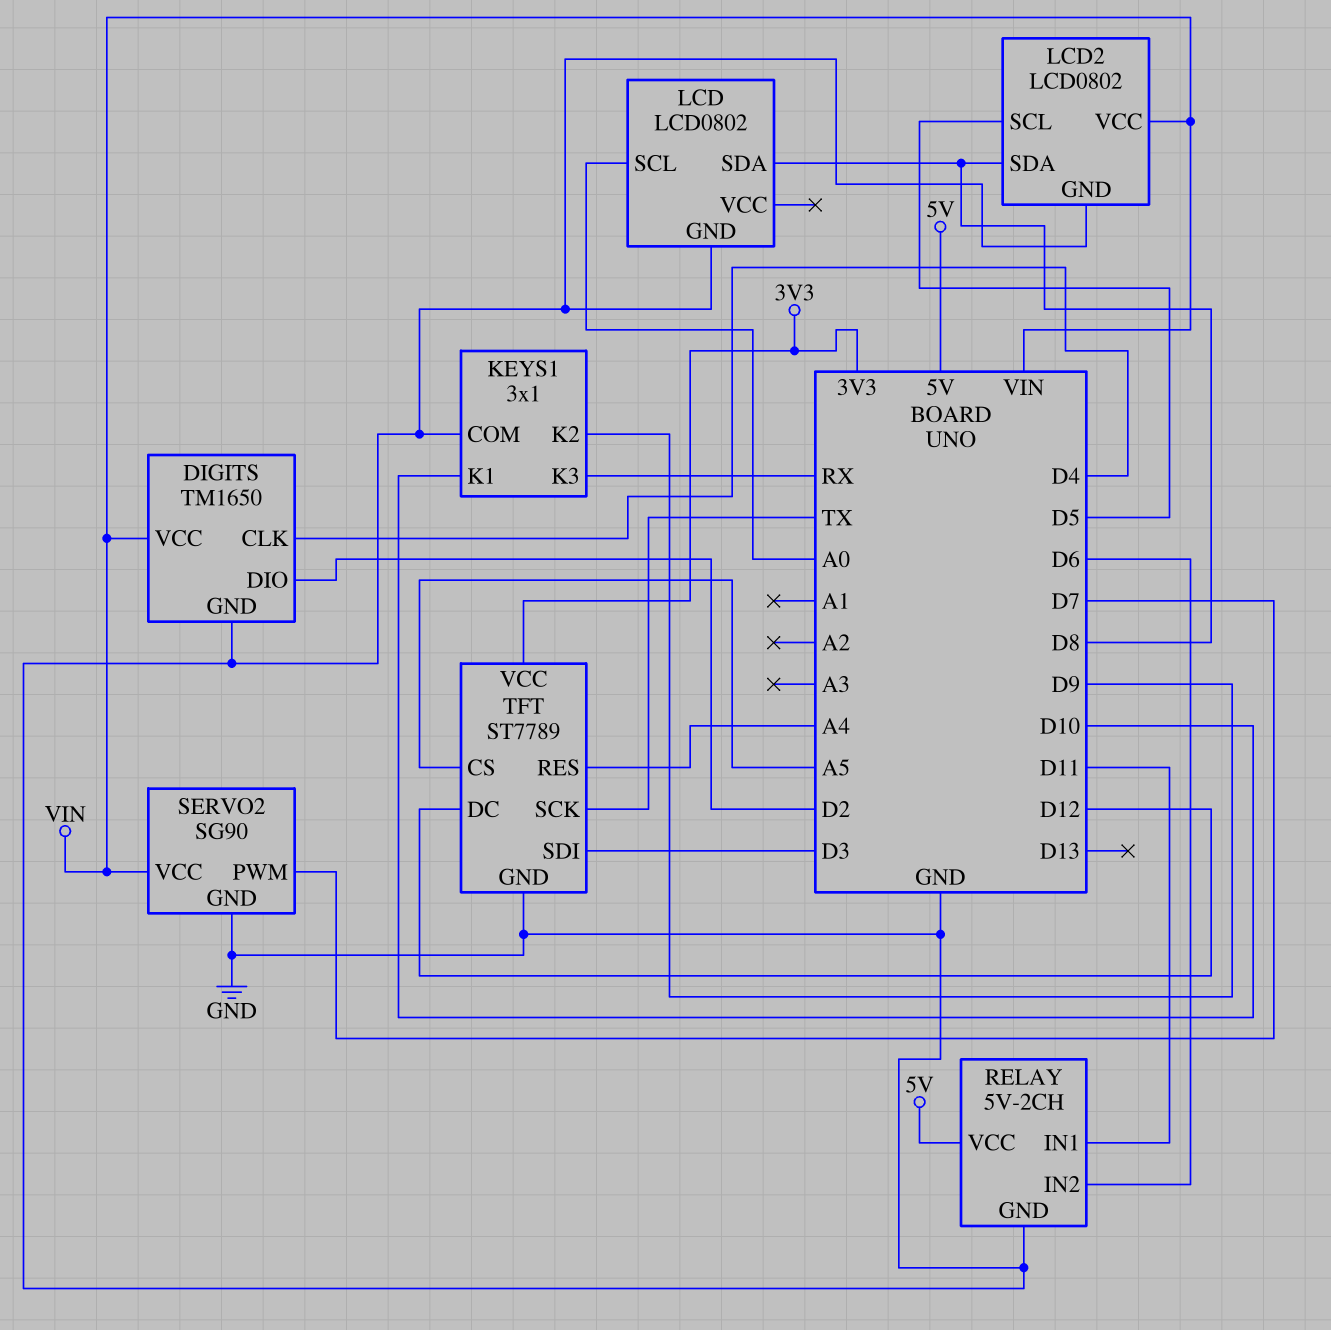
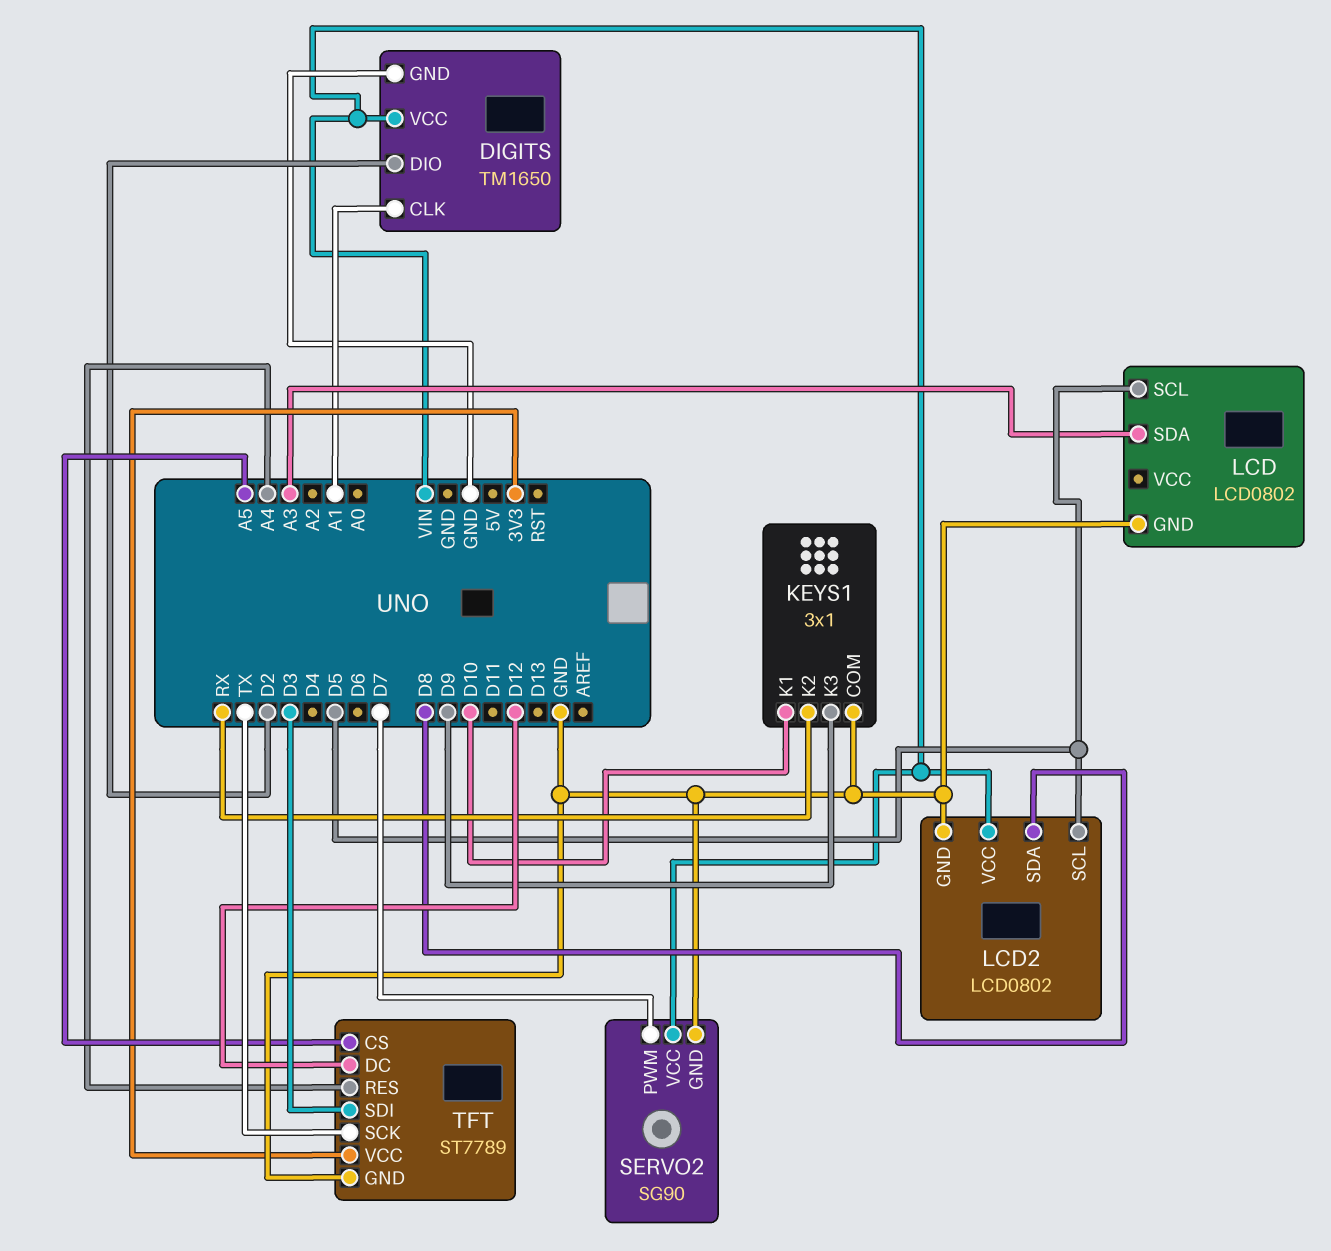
DIGITS pin CLK: D4 -> A1
KEYS1 pin K2: D9 -> RX
KEYS1 pin K3: RX -> D9
LCD pin SCL: A0 -> D5
LCD pin SDA: D8 -> A3
RELAY: 5V-2CH -> none
RELAY pin GND: GND -> none
RELAY pin IN1: D11 -> none
RELAY pin IN2: D6 -> none
RELAY pin VCC: 5V -> none

